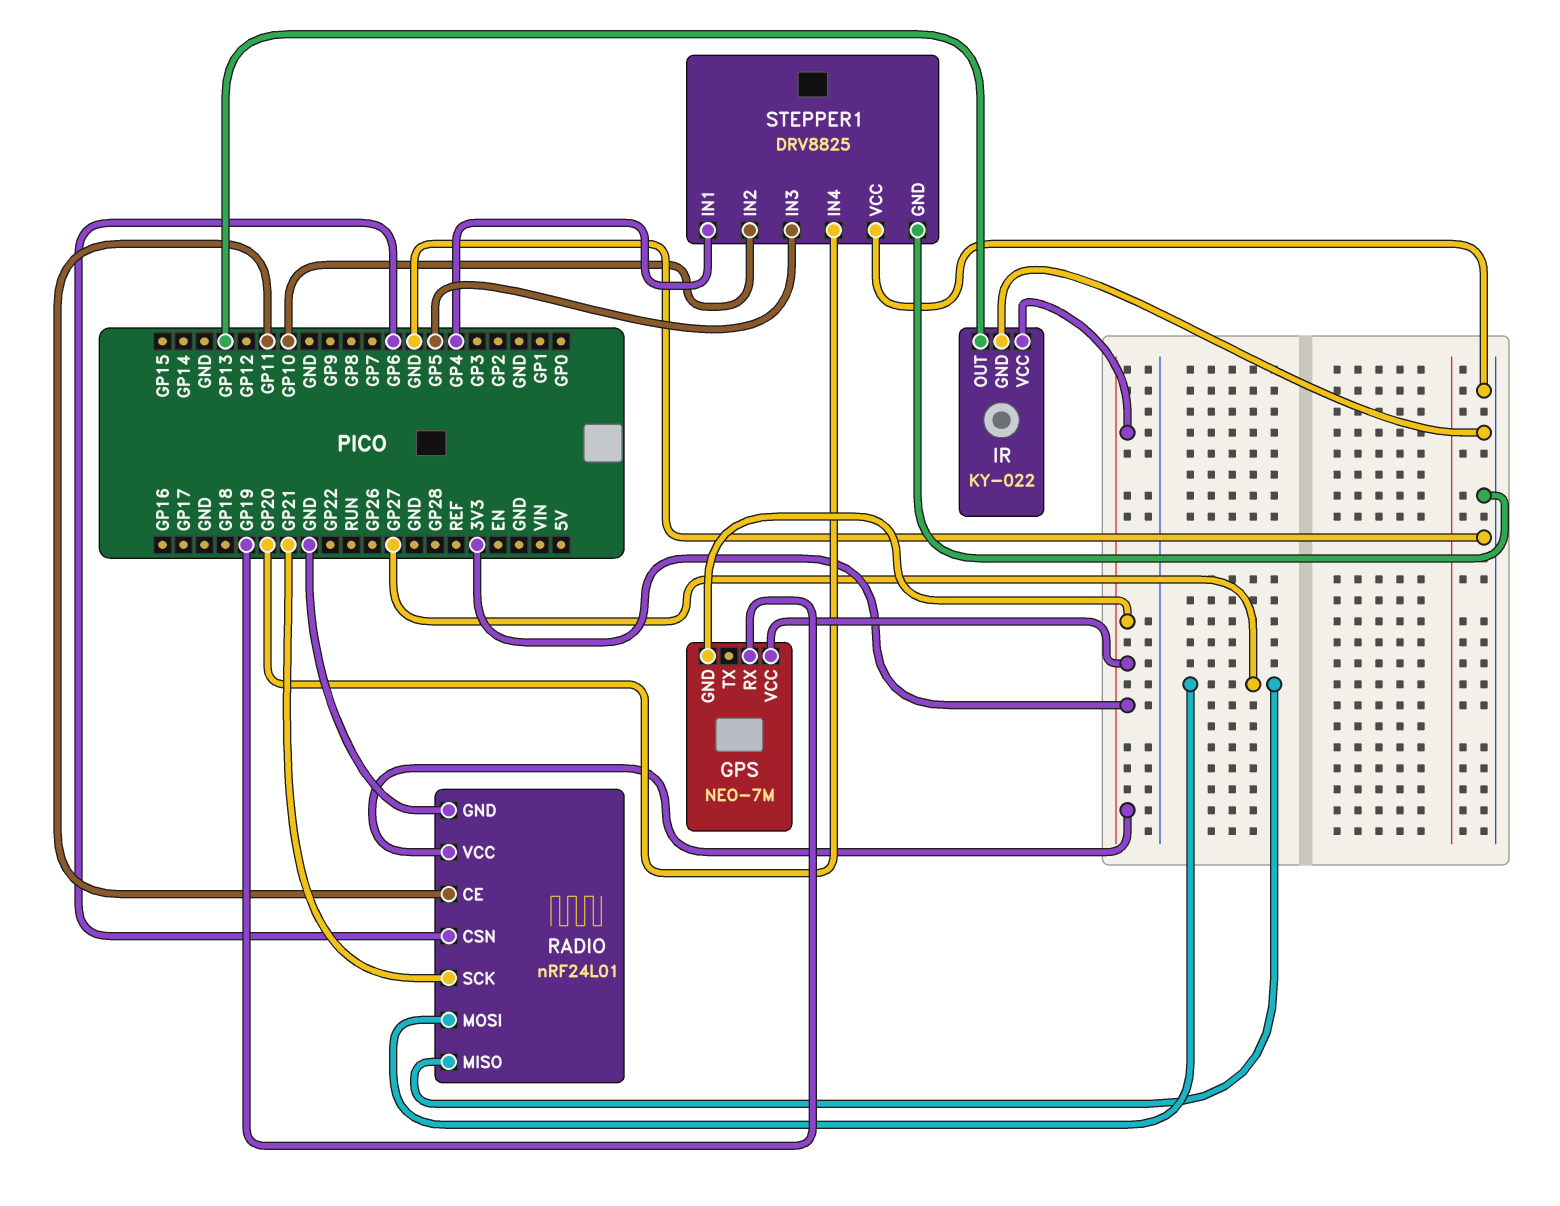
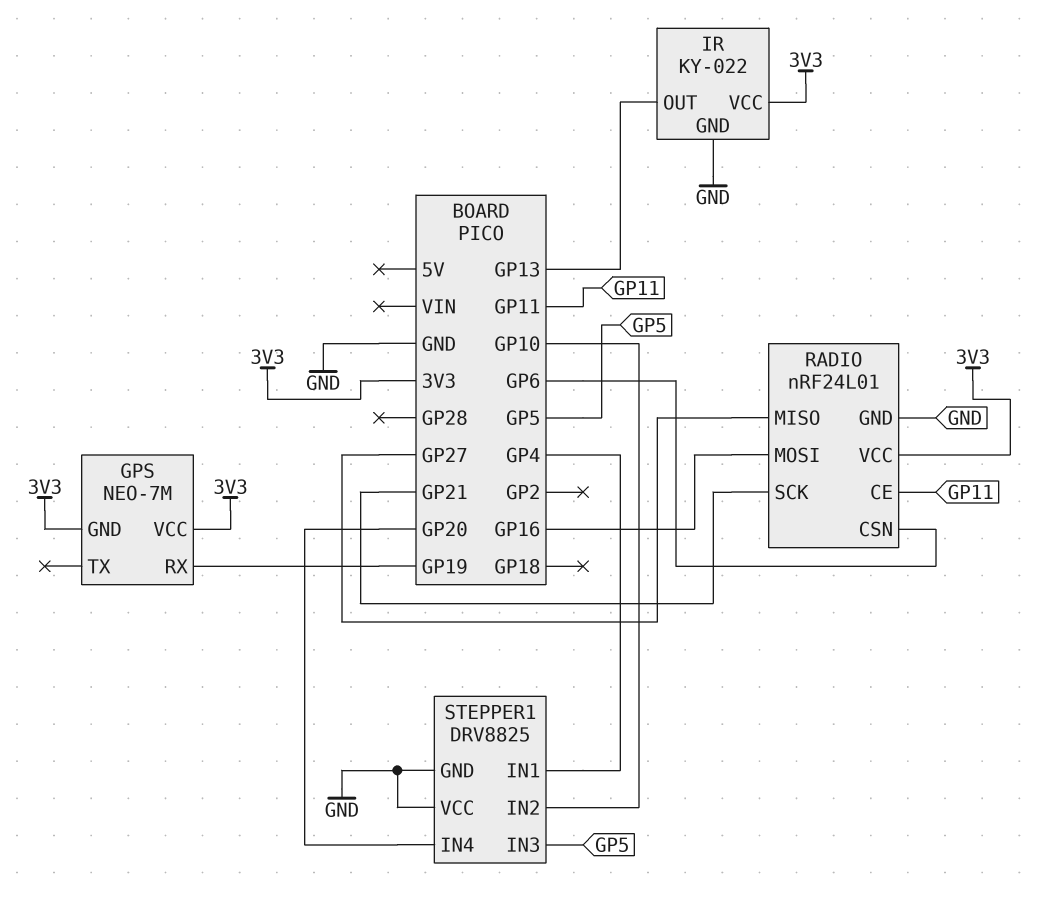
RADIO pin MOSI: GP27 -> GP16

